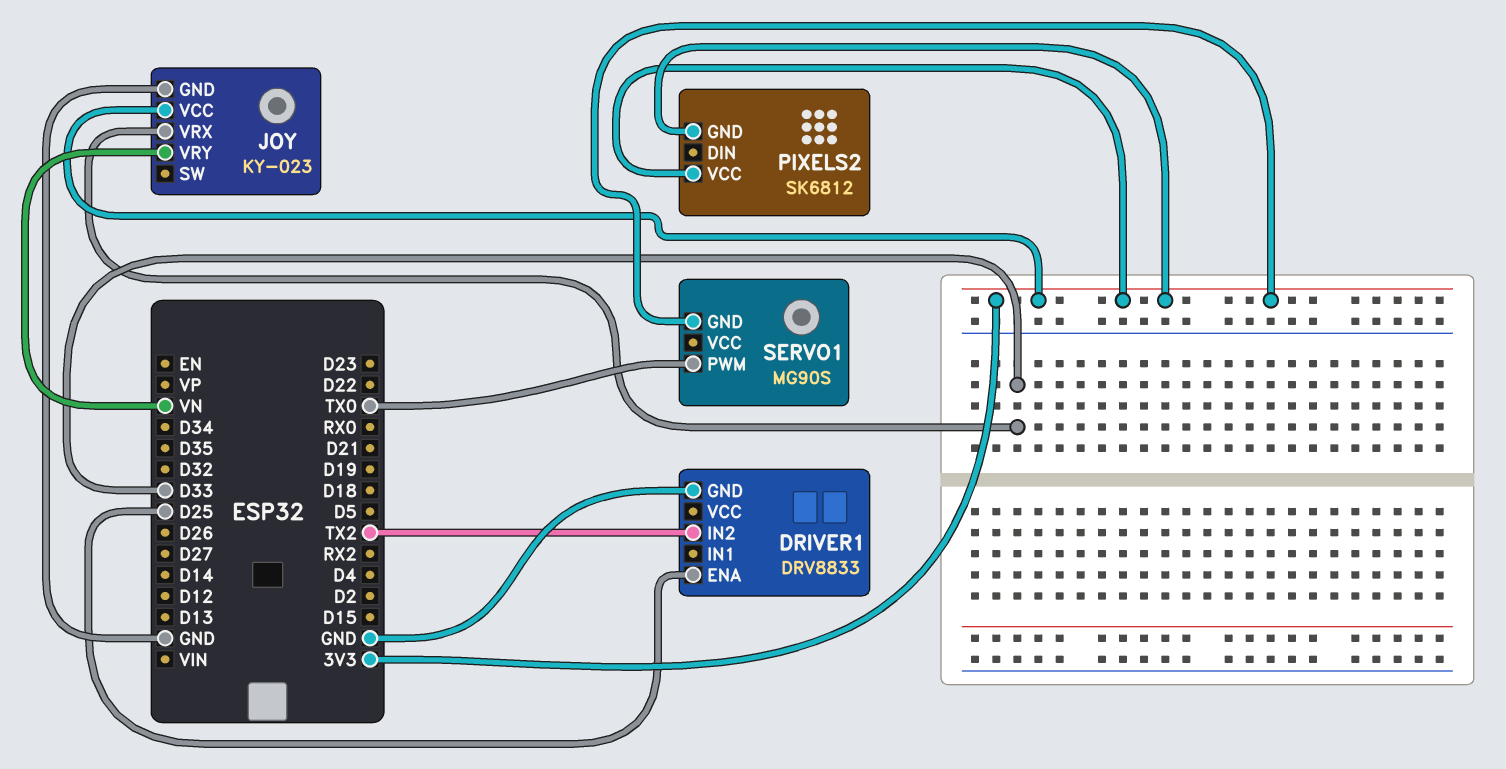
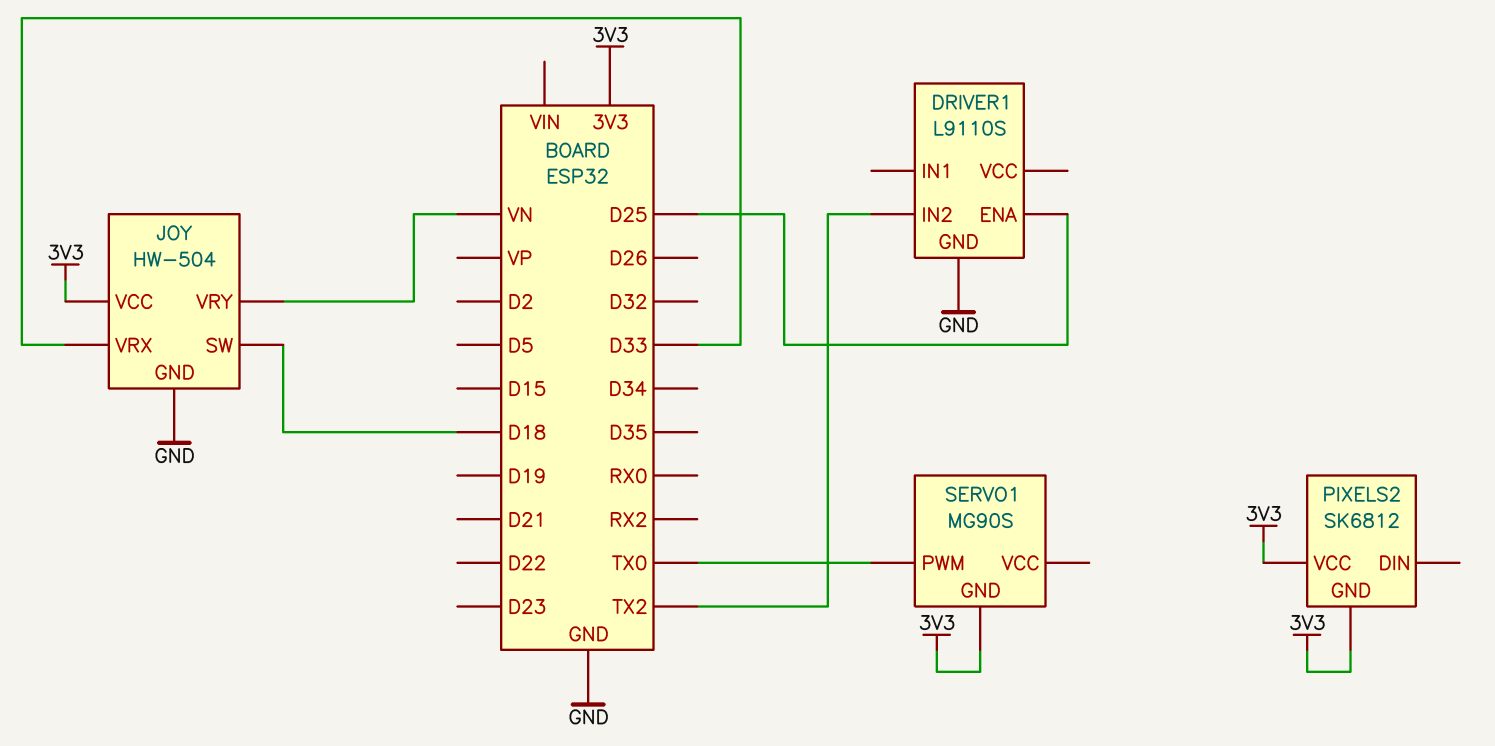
DRIVER1: DRV8833 -> L9110S
JOY: KY-023 -> HW-504
JOY pin SW: none -> D18

